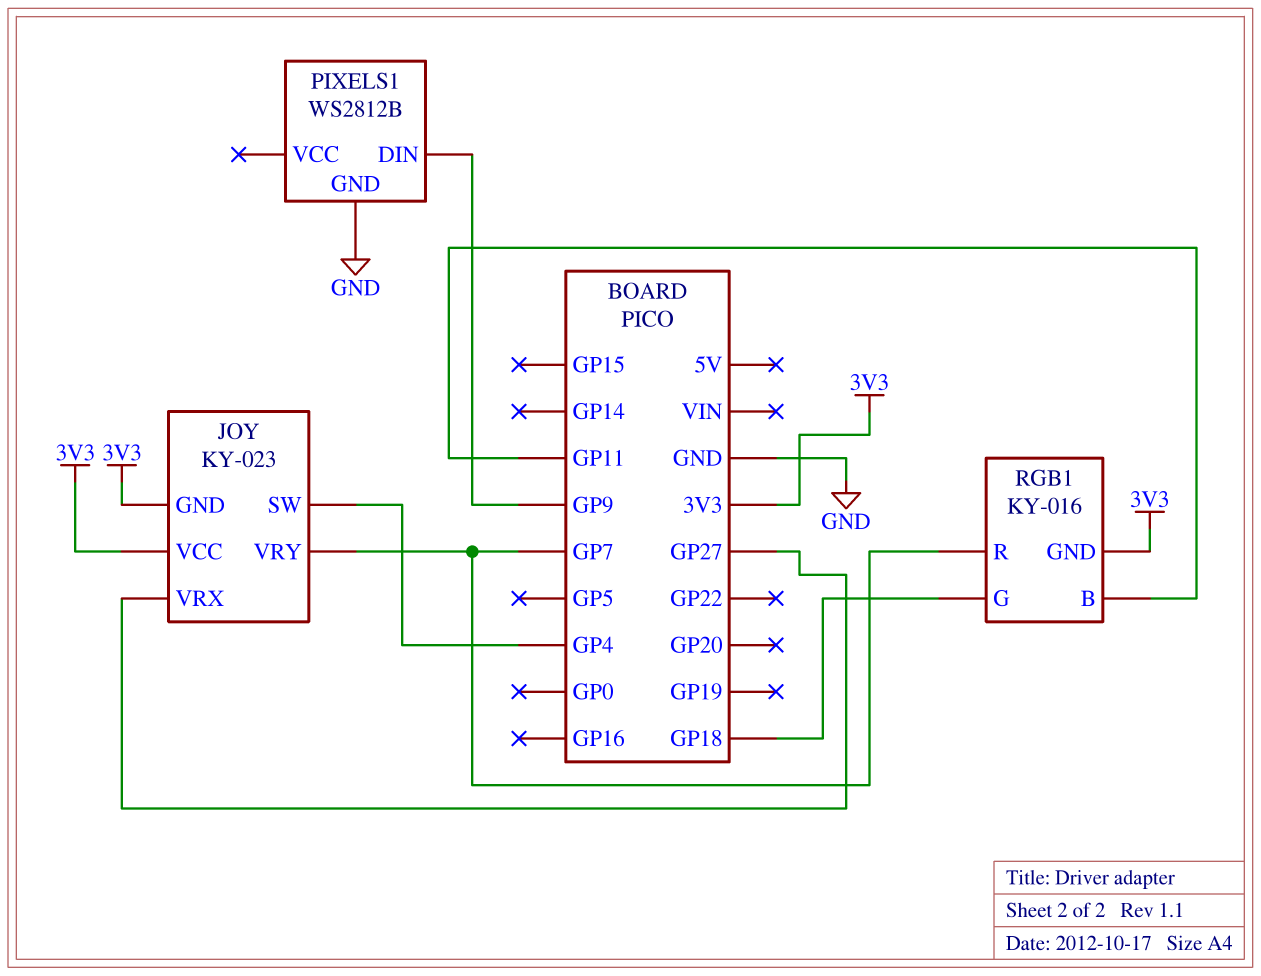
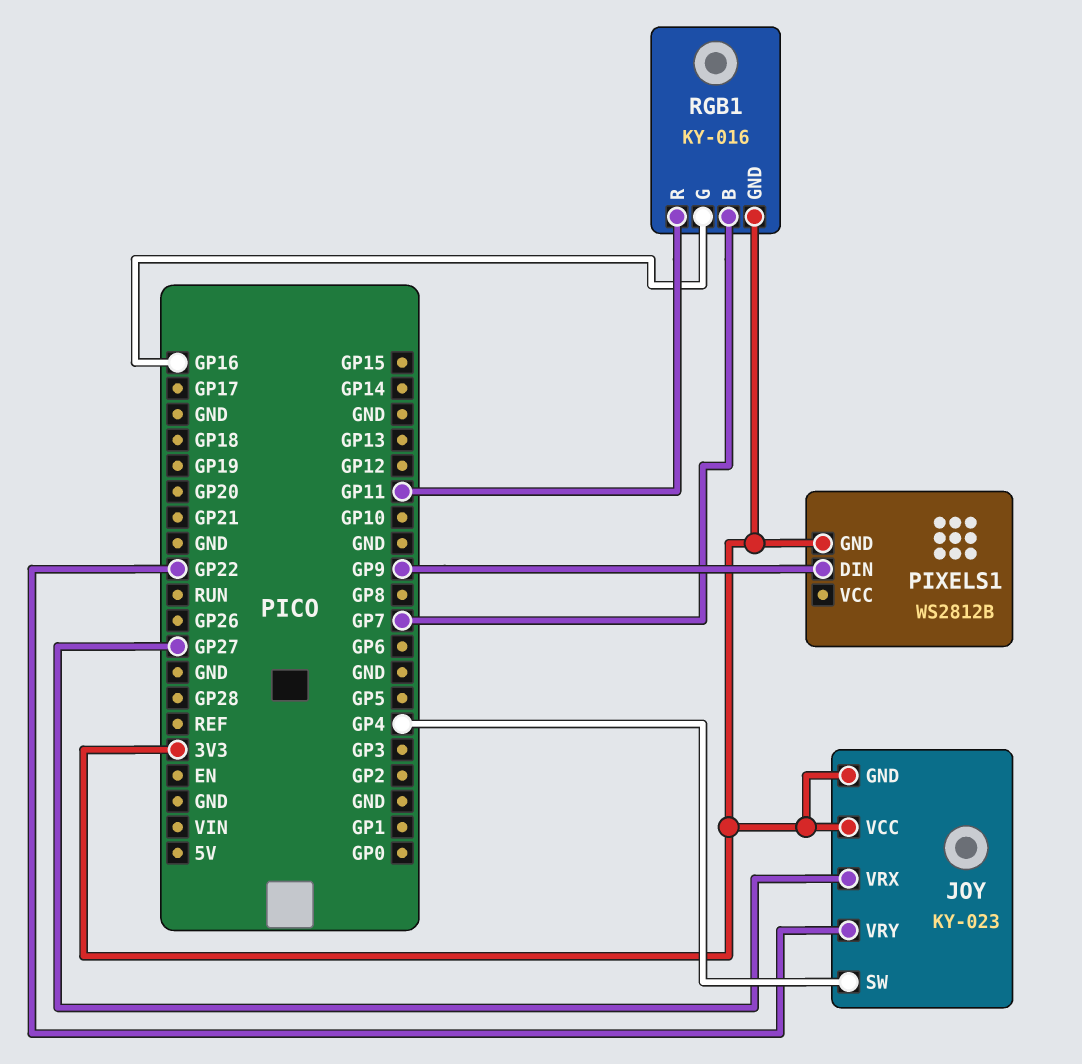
JOY pin VRY: GP7 -> GP22
PIXELS1 pin GND: GND -> 3V3
RGB1 pin B: GP11 -> GP7
RGB1 pin G: GP18 -> GP16
RGB1 pin R: GP7 -> GP11

